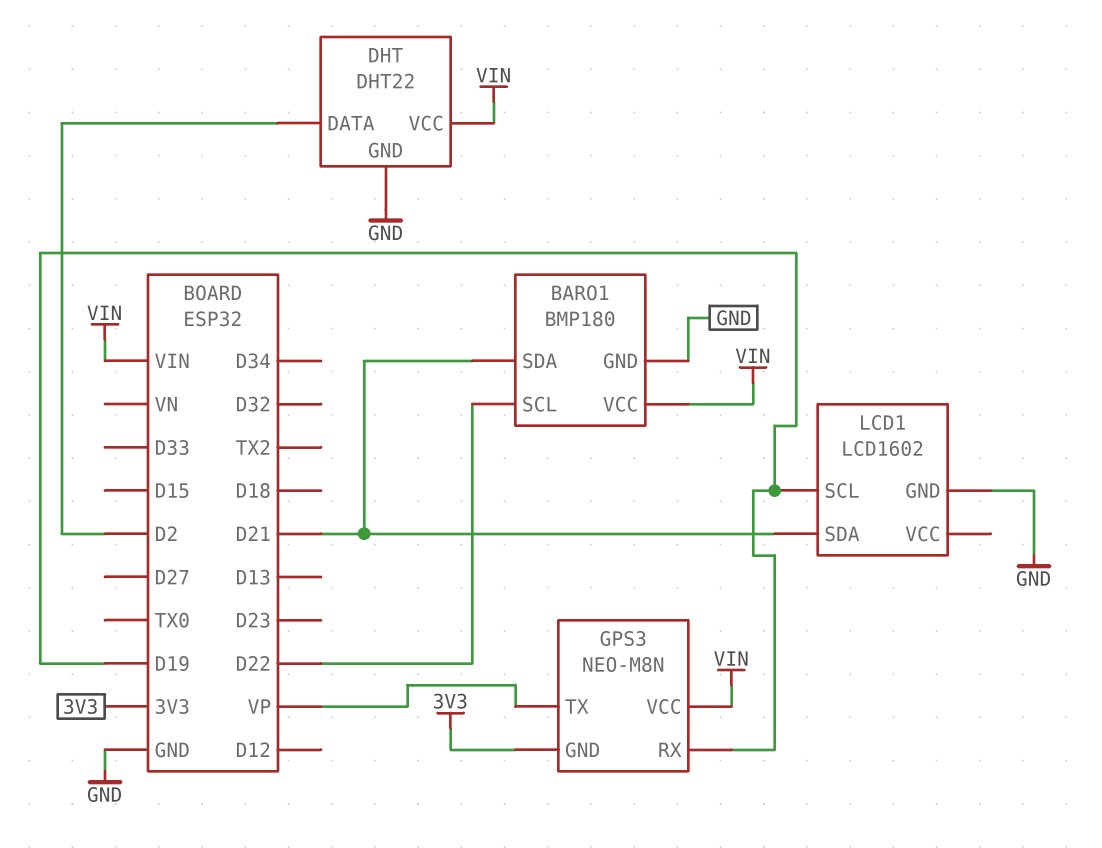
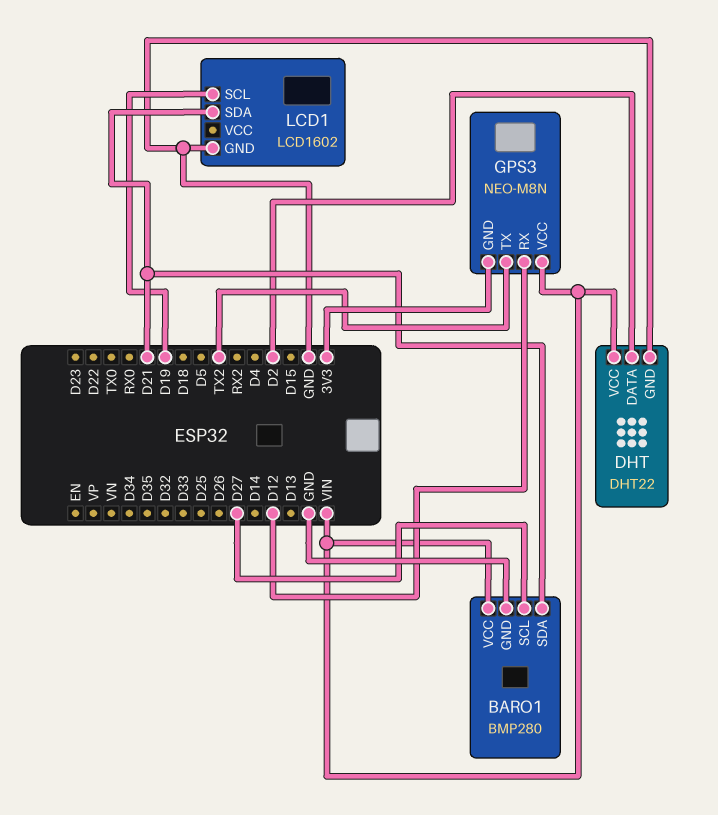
BARO1: BMP180 -> BMP280
BARO1 pin SCL: D22 -> D27
GPS3 pin RX: D19 -> D12
GPS3 pin TX: VP -> TX2

